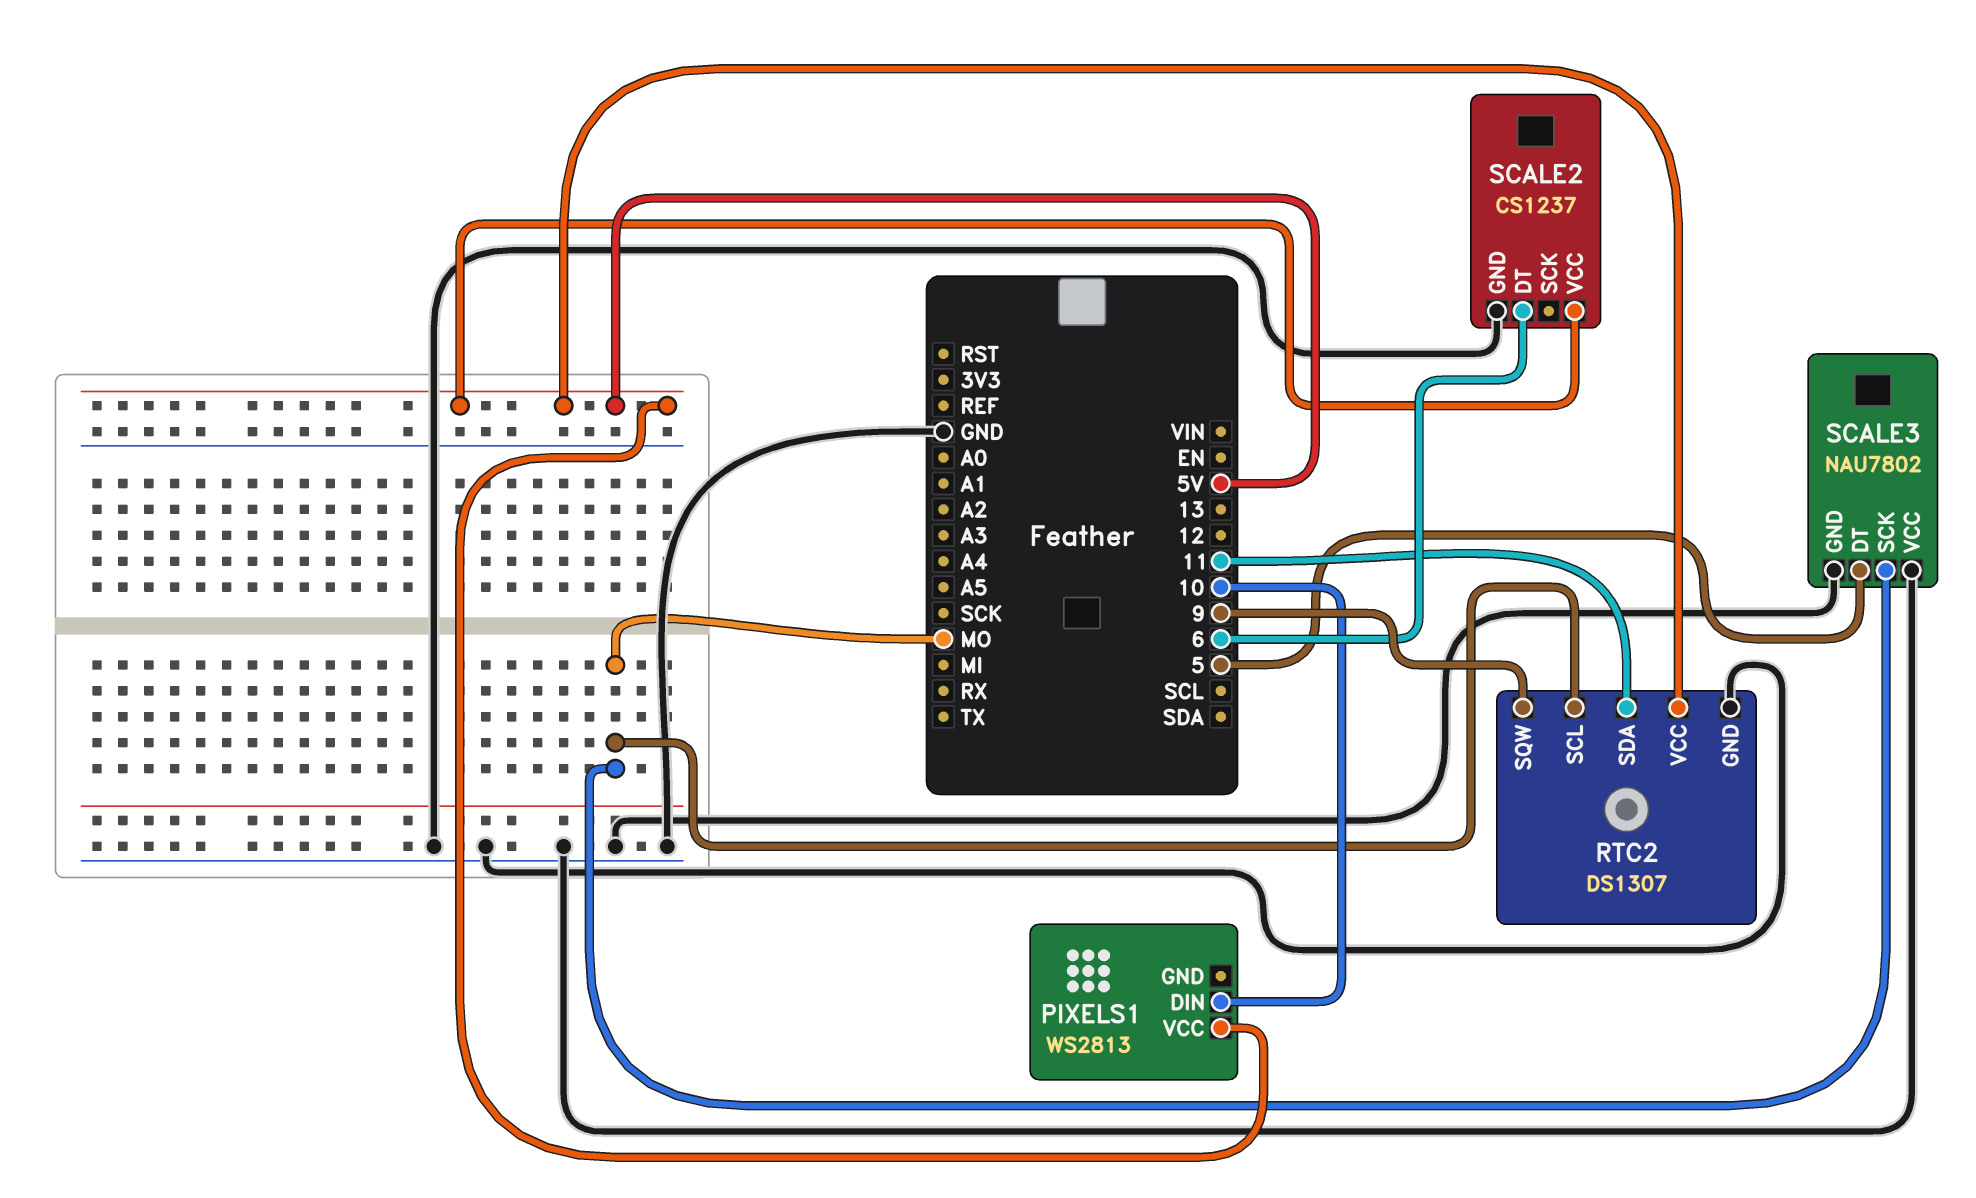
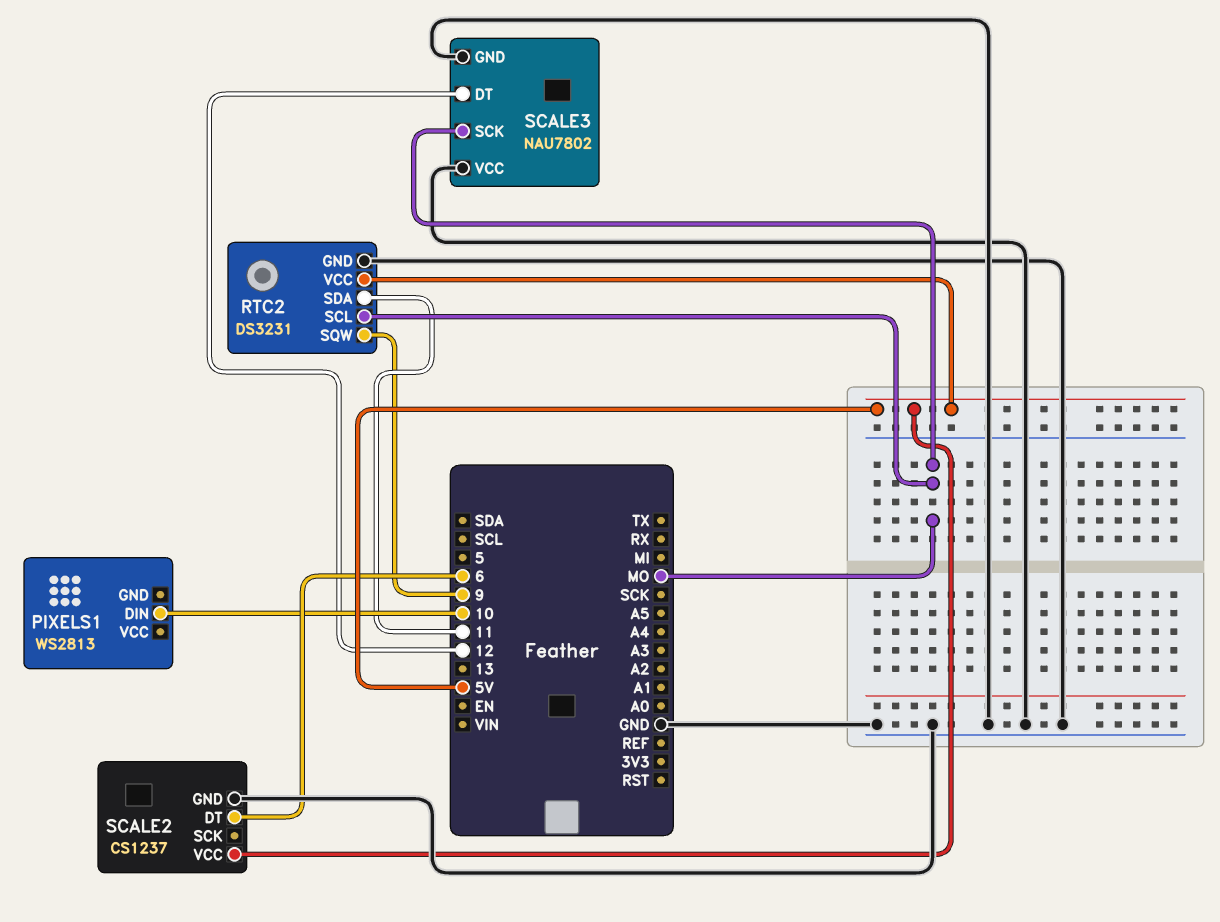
PIXELS1 pin VCC: 5V -> none
RTC2: DS1307 -> DS3231
SCALE3 pin DT: 5 -> 12

